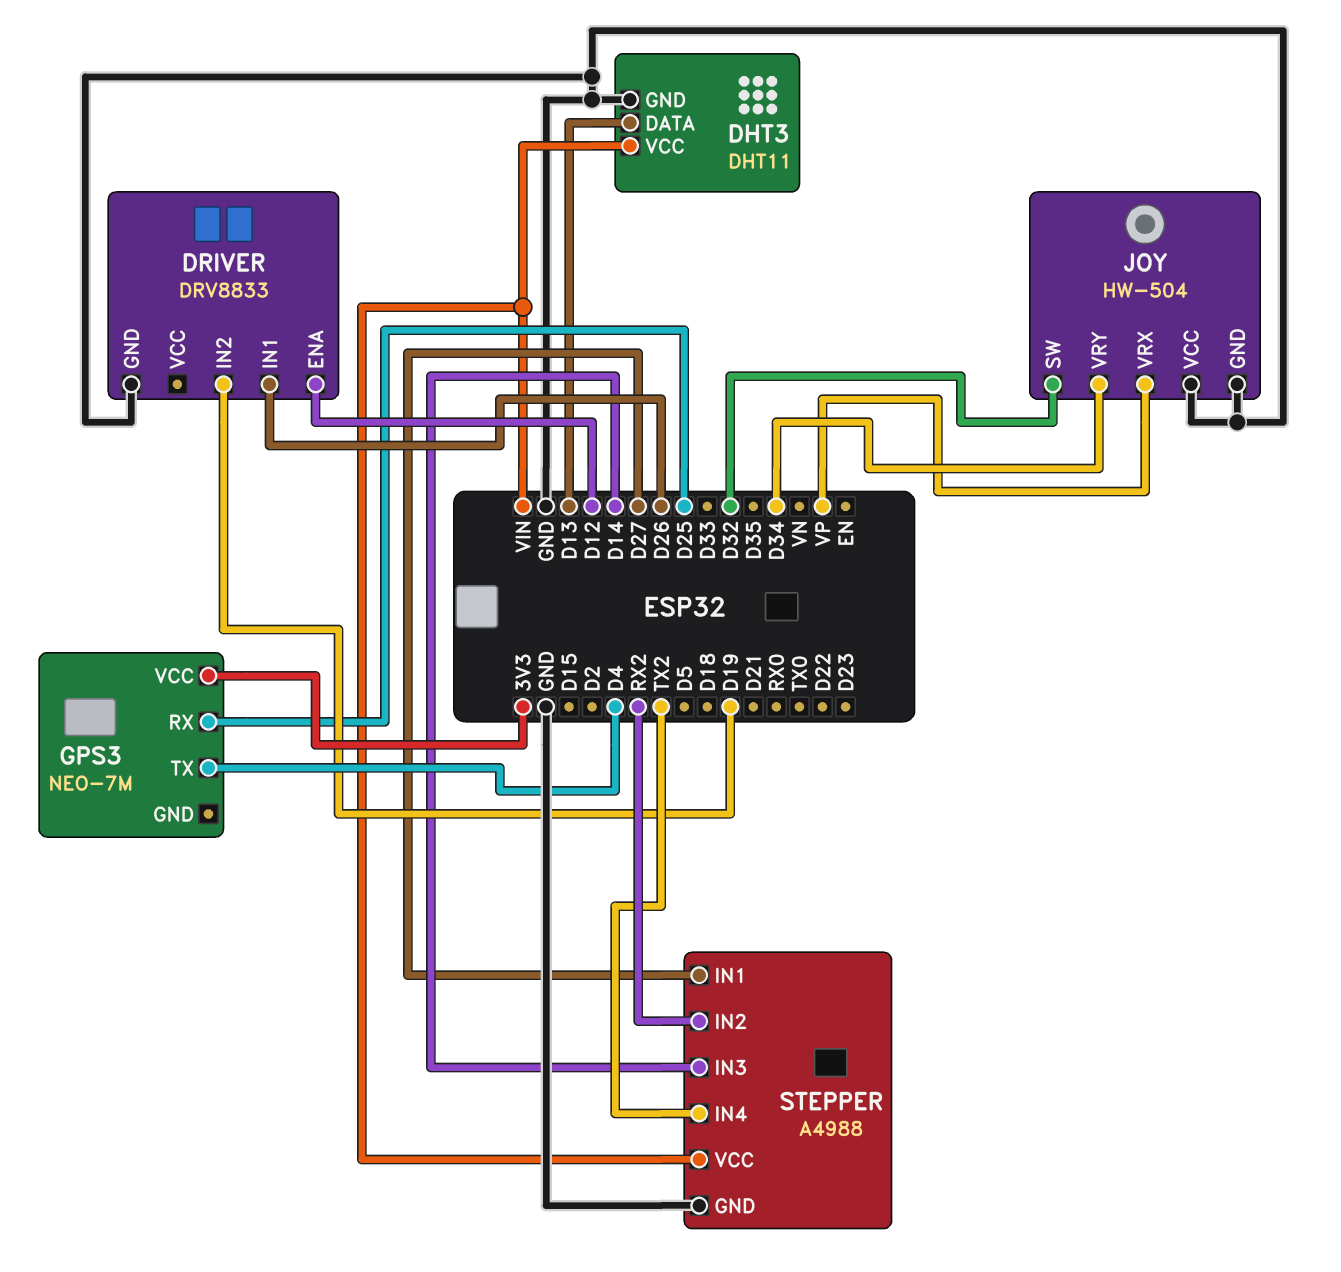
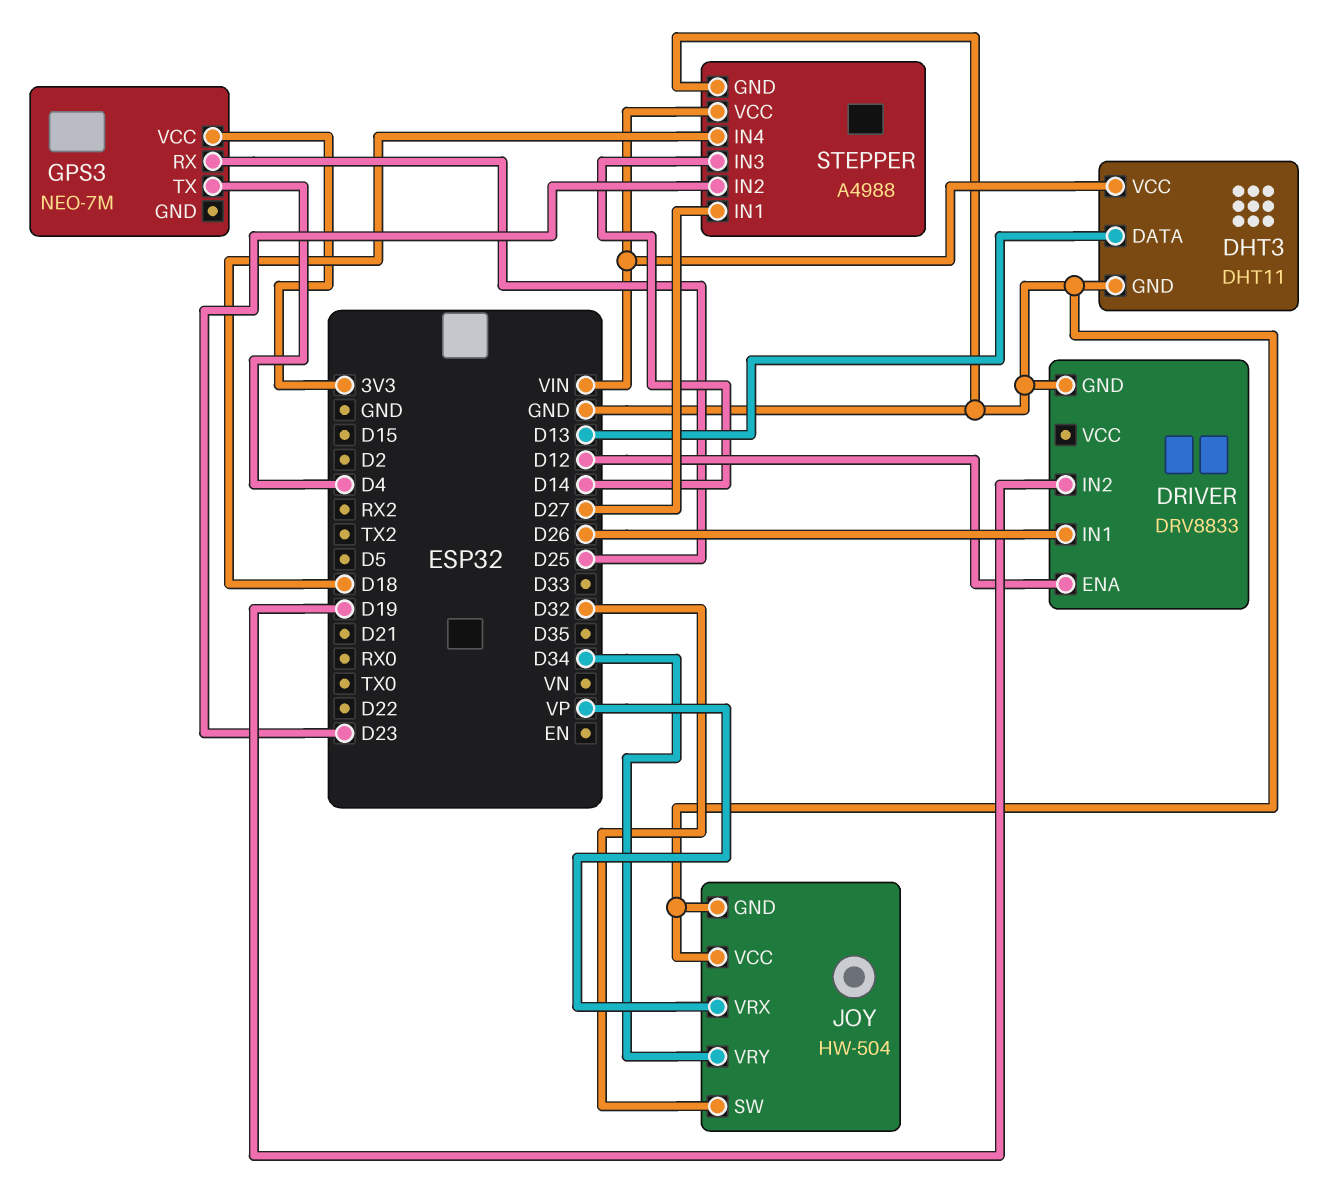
STEPPER pin IN2: RX2 -> D23
STEPPER pin IN4: TX2 -> D18

